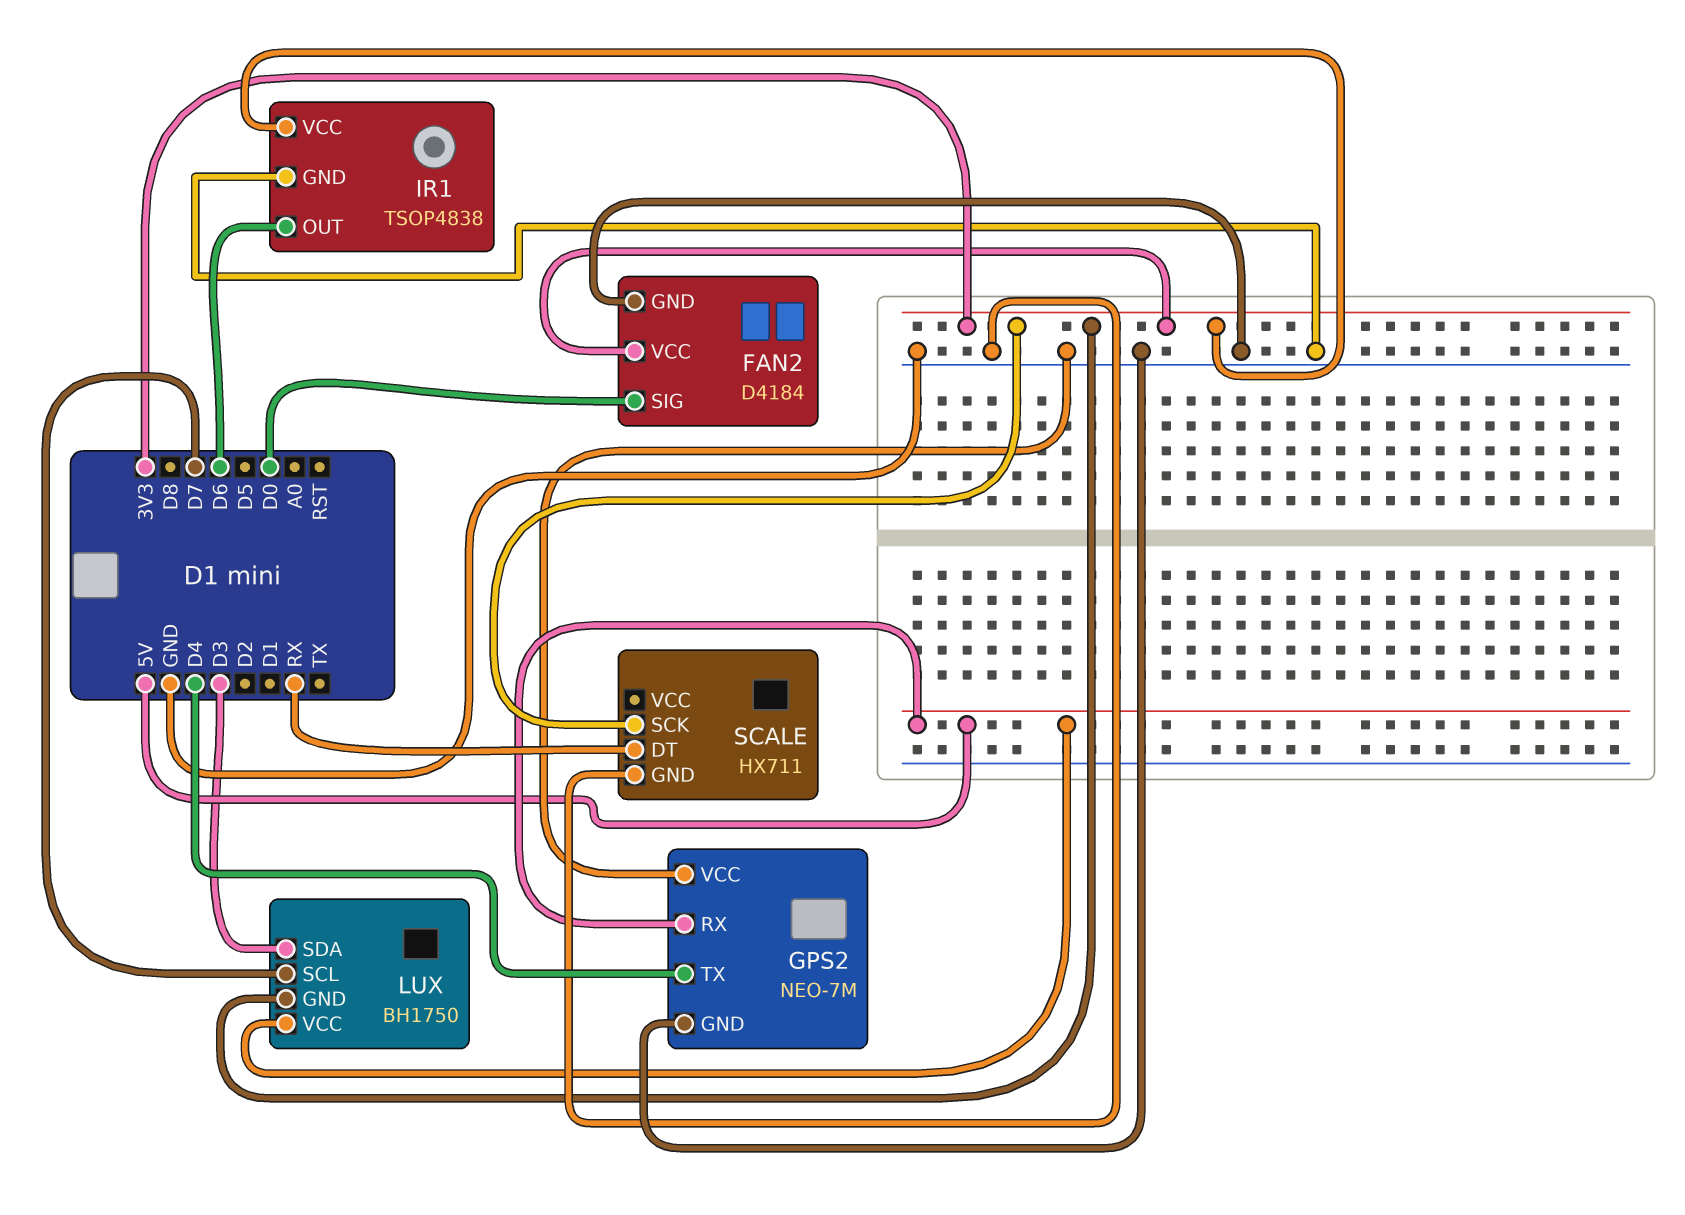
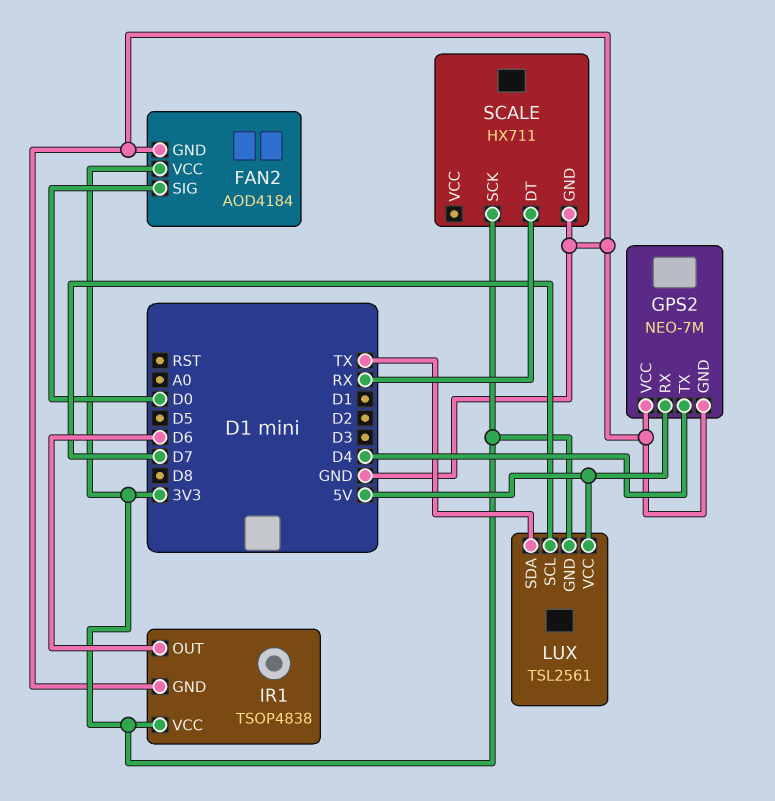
FAN2: D4184 -> AOD4184
LUX: BH1750 -> TSL2561
LUX pin SDA: D3 -> TX

